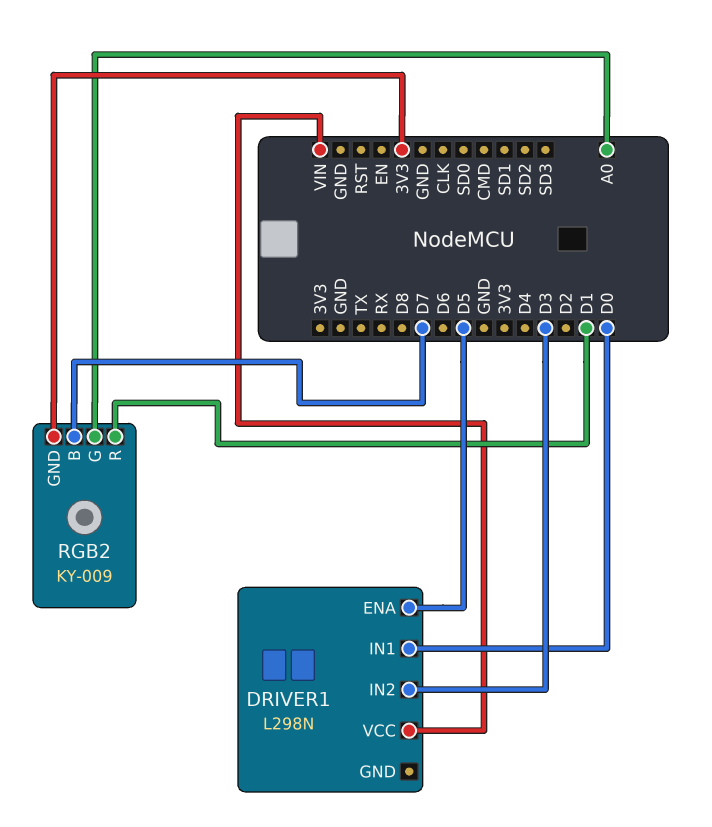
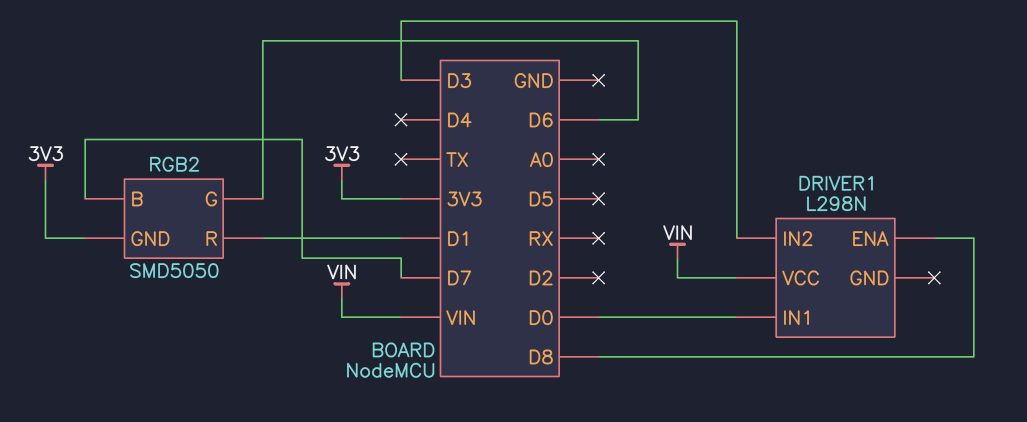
DRIVER1 pin ENA: D5 -> D8
RGB2: KY-009 -> SMD5050
RGB2 pin G: A0 -> D6

